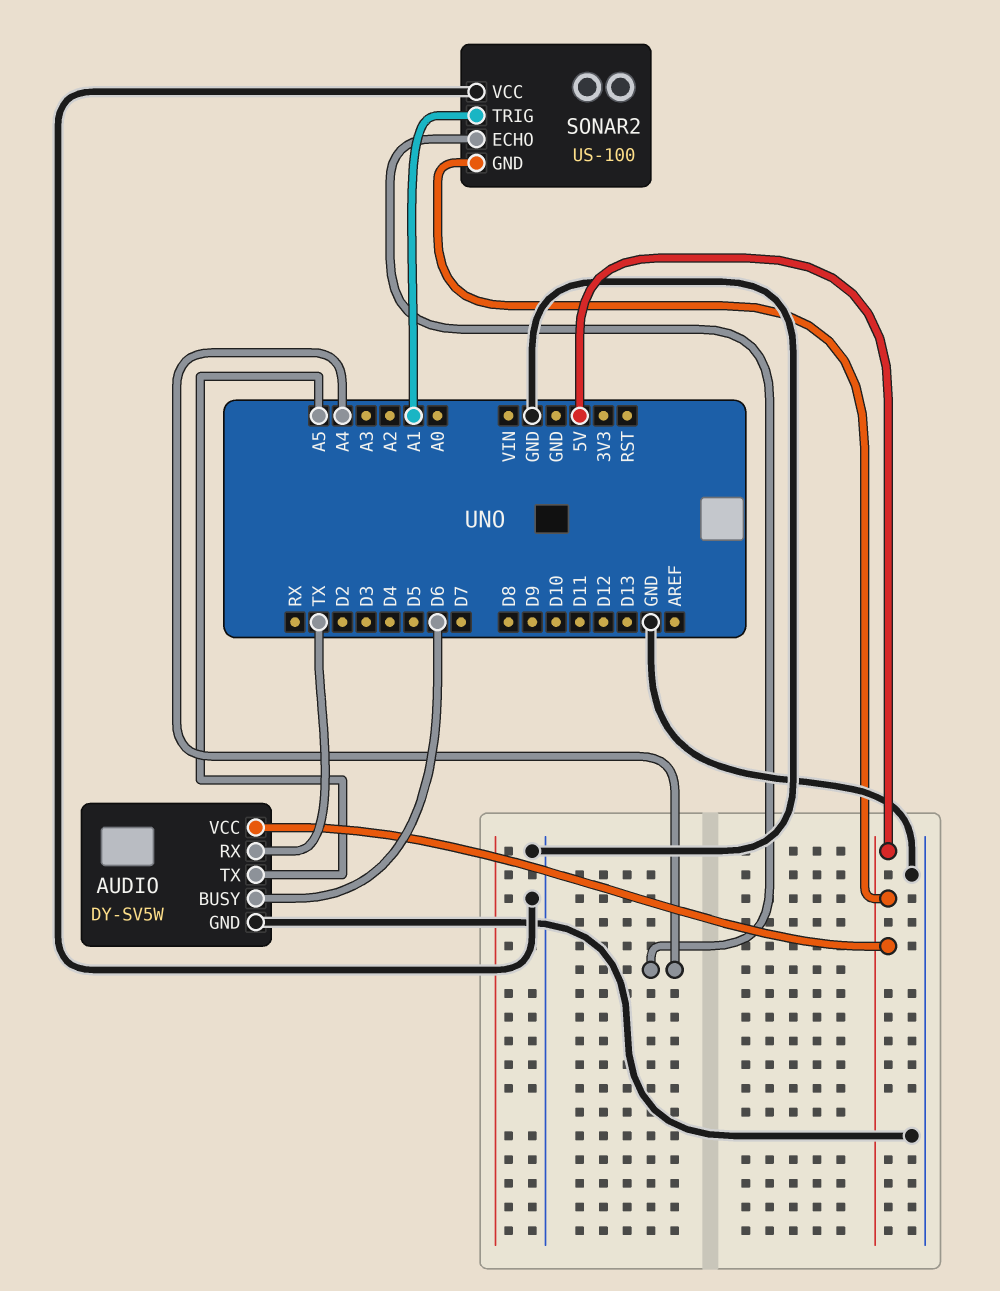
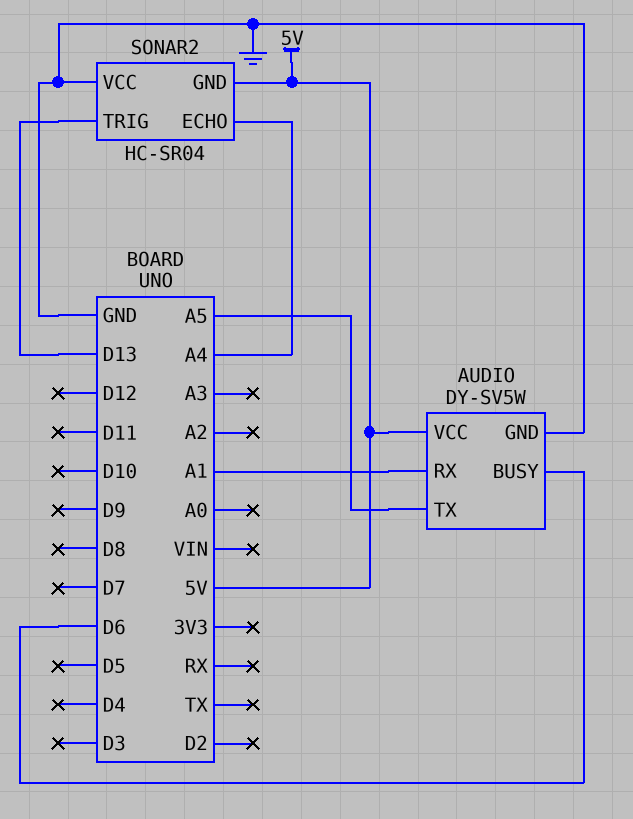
AUDIO pin RX: TX -> A1
SONAR2: US-100 -> HC-SR04
SONAR2 pin TRIG: A1 -> D13

